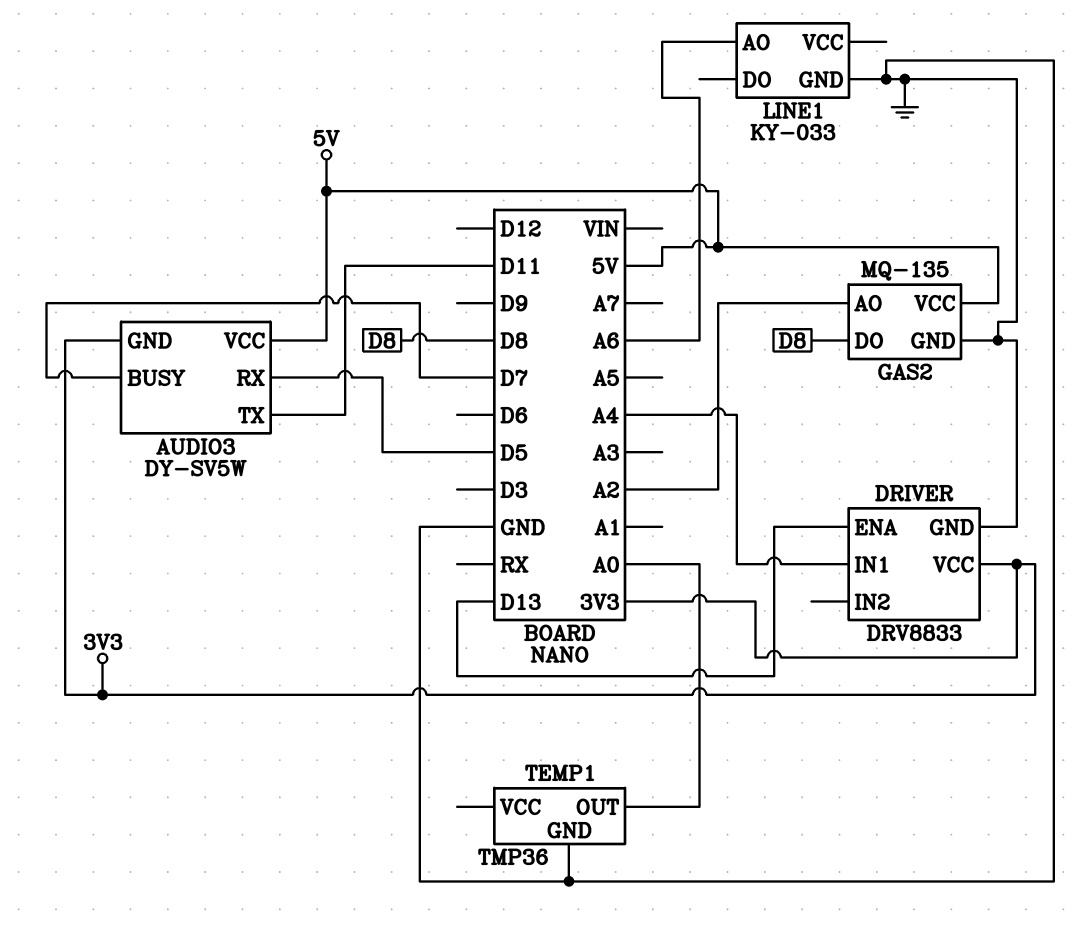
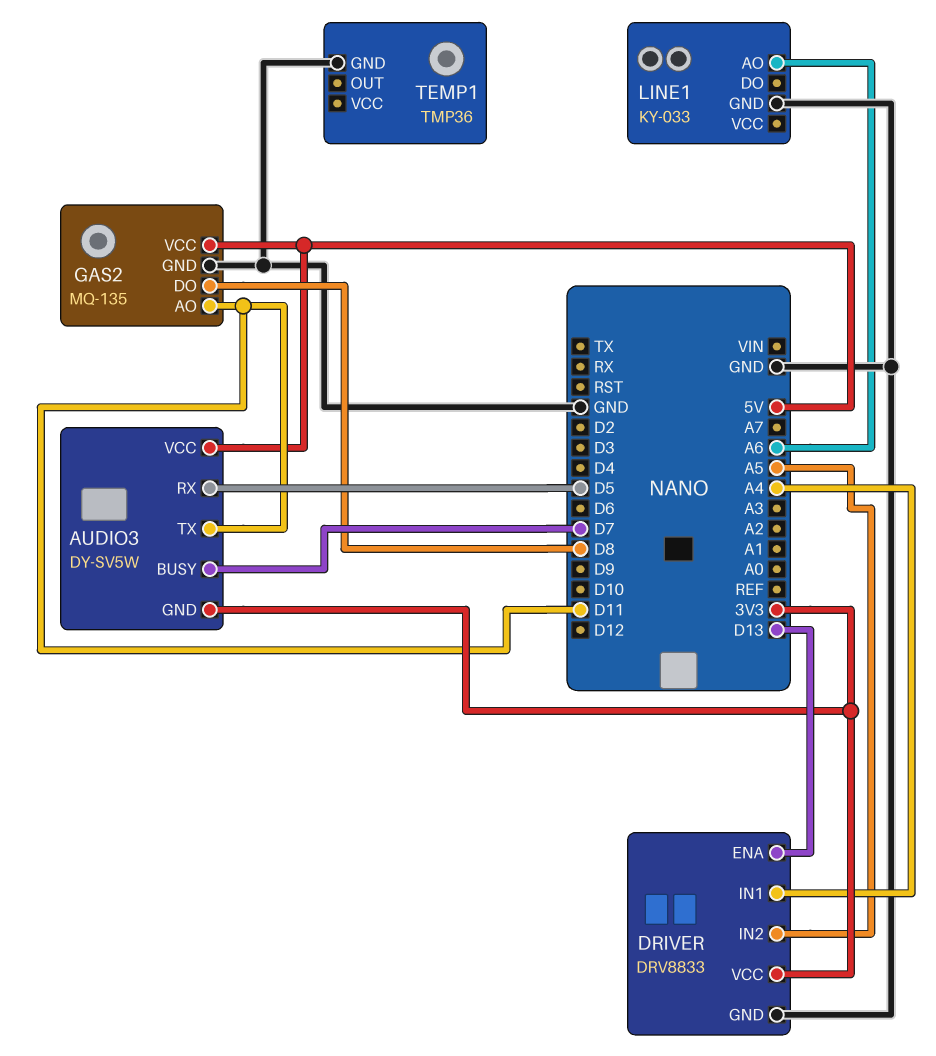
DRIVER pin IN2: none -> A5
GAS2 pin AO: A2 -> D11
TEMP1 pin OUT: A0 -> none

